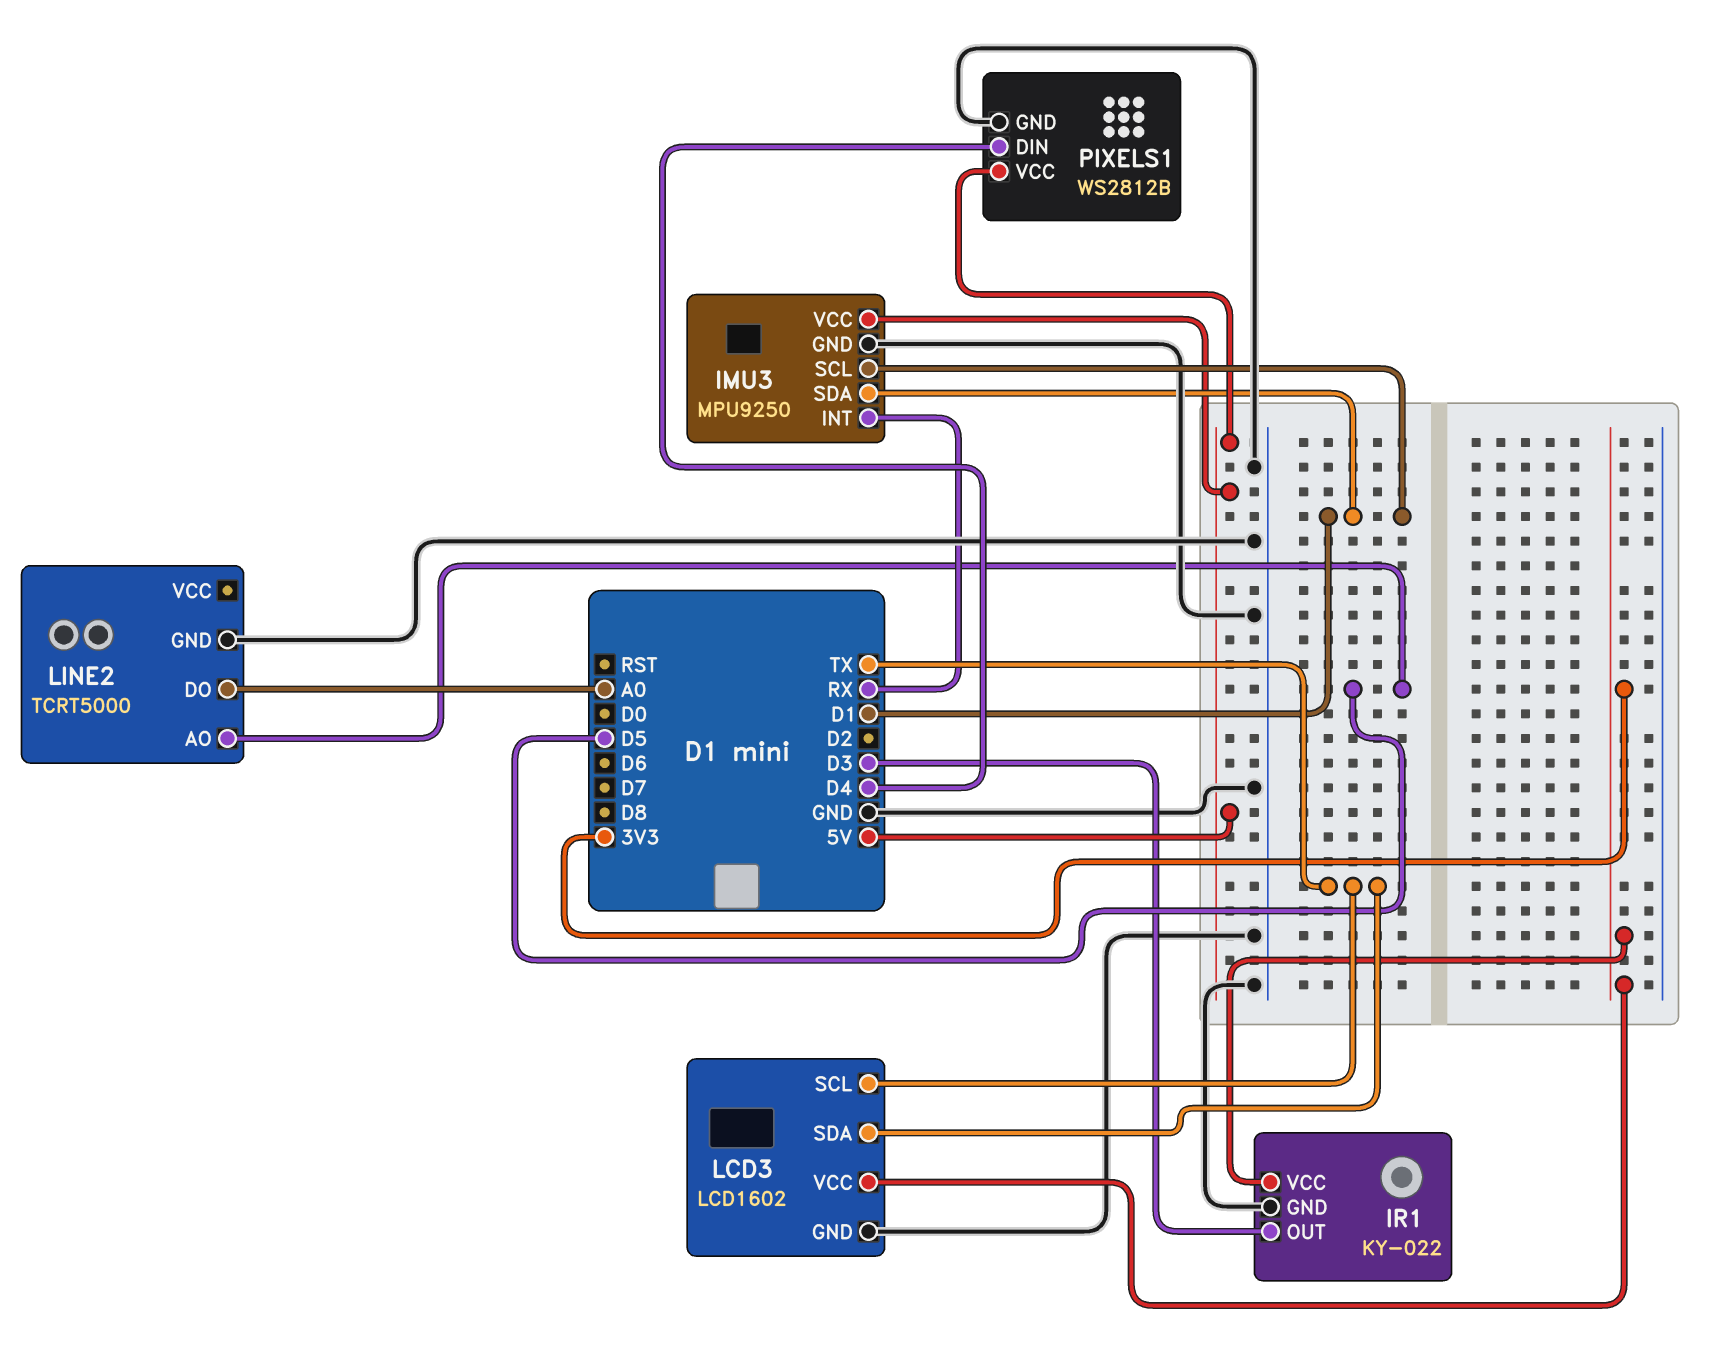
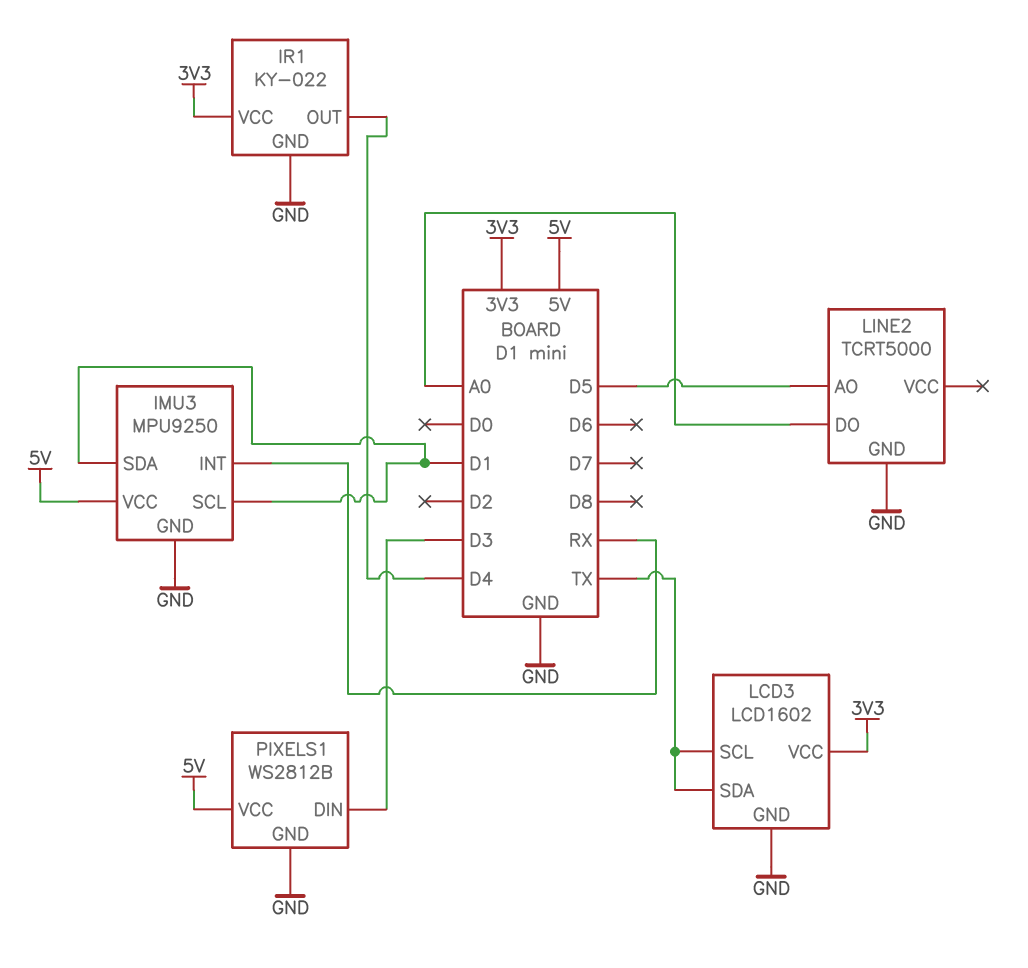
IR1 pin OUT: D3 -> D4
PIXELS1 pin DIN: D4 -> D3

